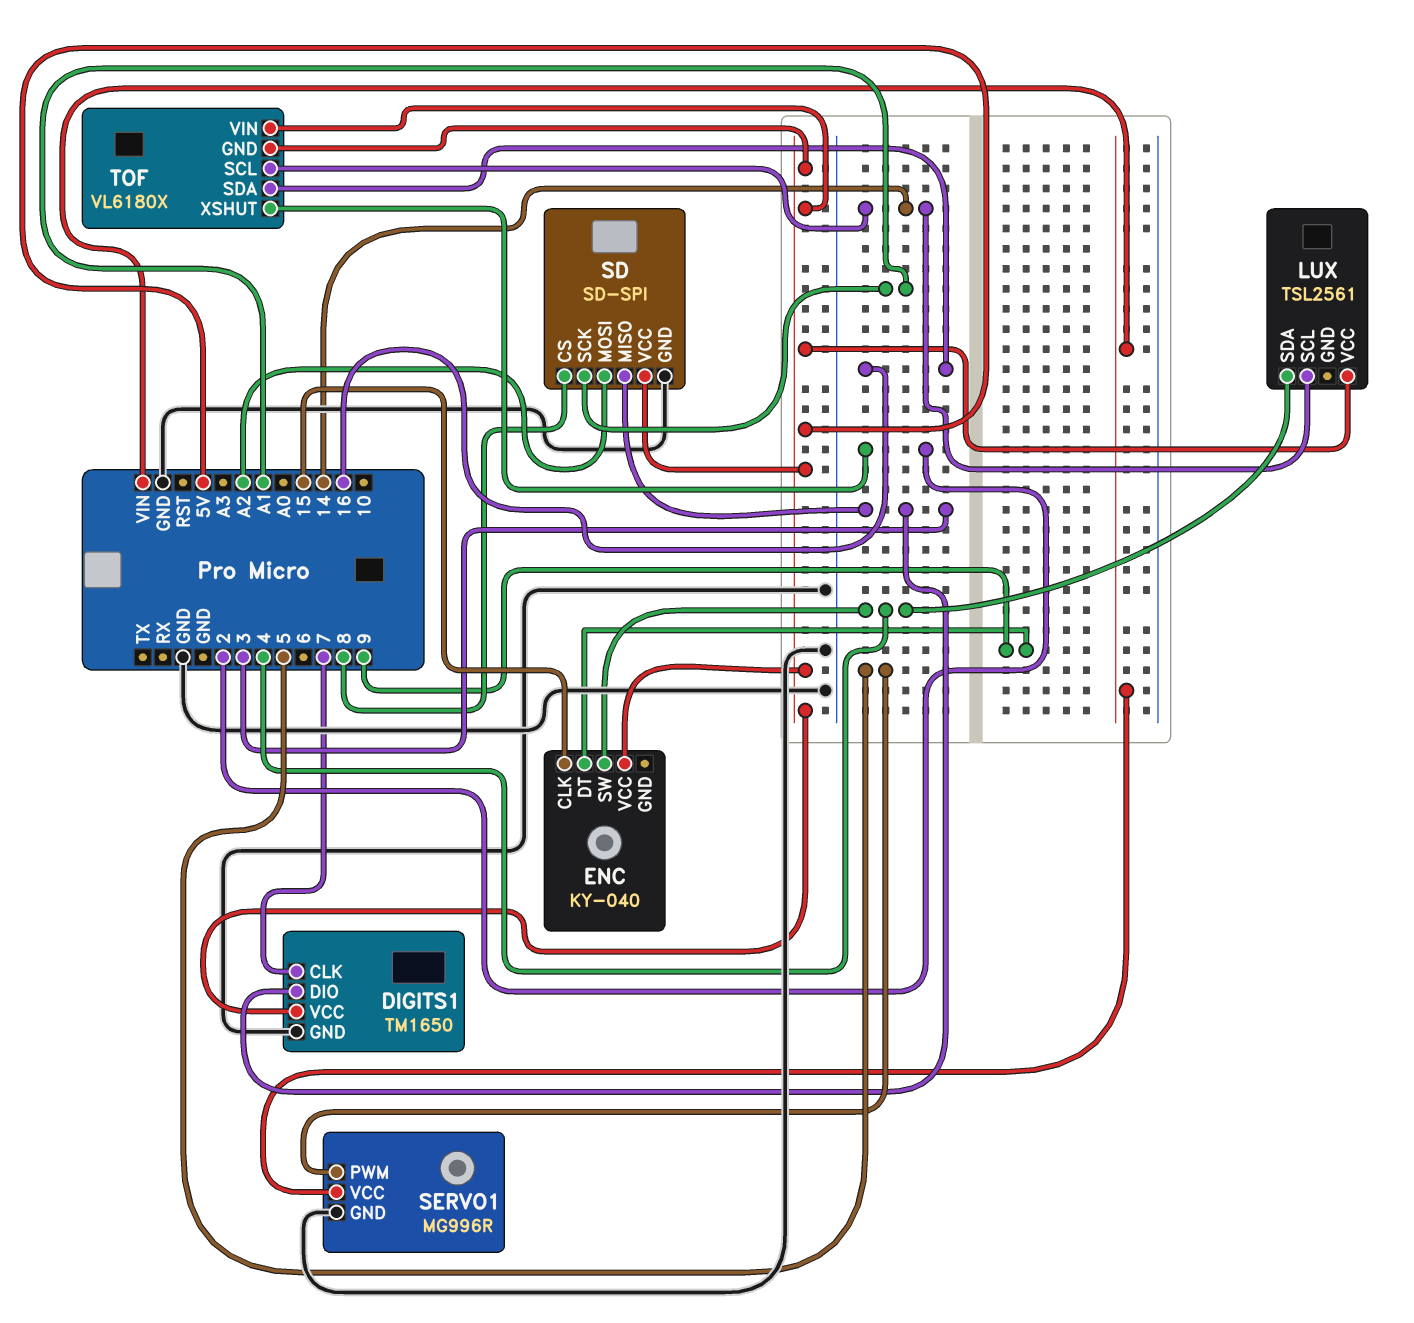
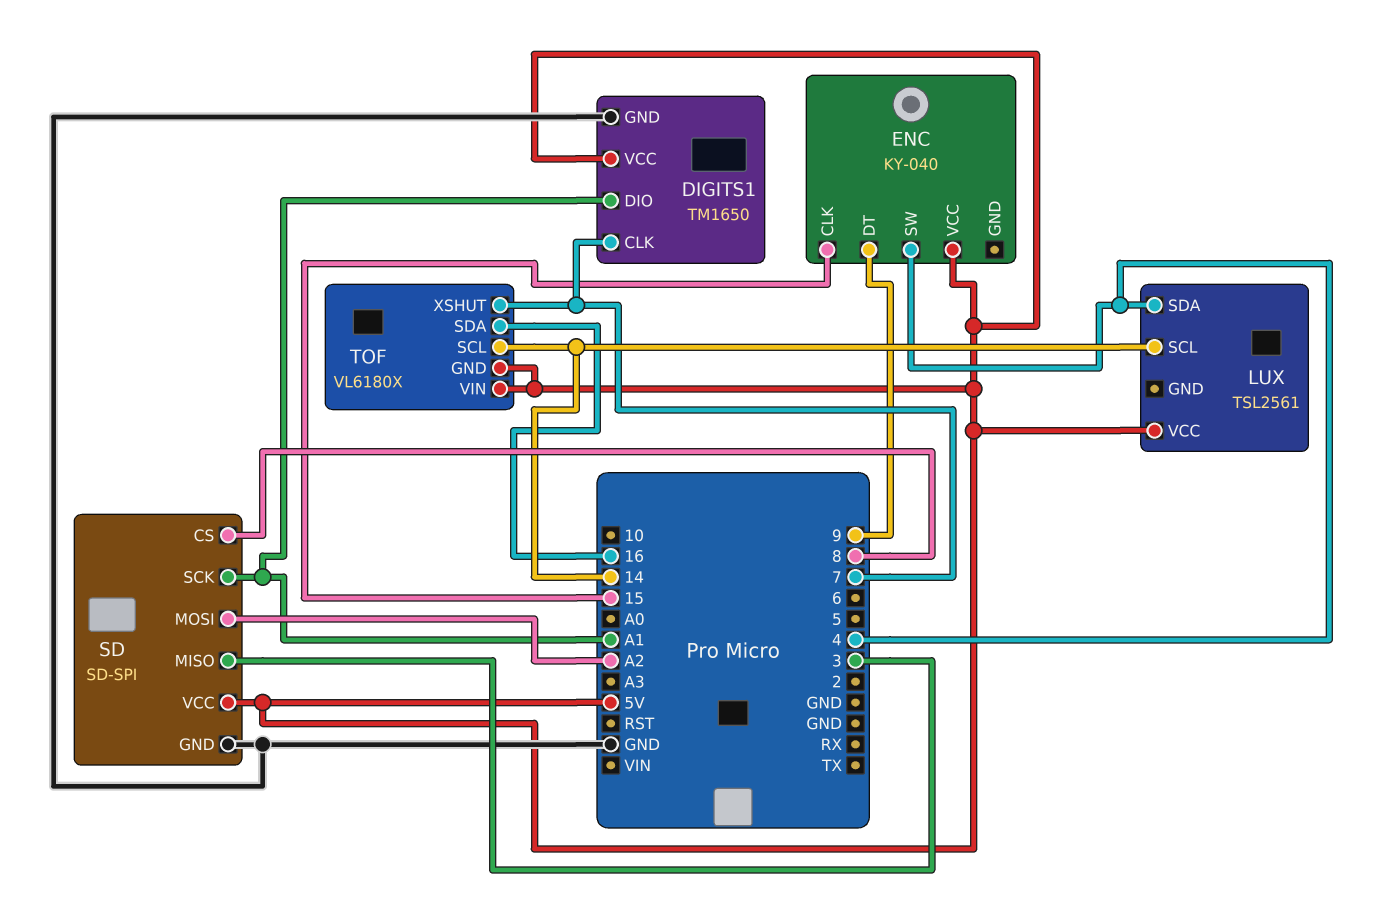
DIGITS1 pin DIO: 3 -> A1
SERVO1: MG996R -> none
SERVO1 pin GND: GND -> none
SERVO1 pin PWM: 5 -> none
SERVO1 pin VCC: VIN -> none
TOF pin XSHUT: 2 -> 7

